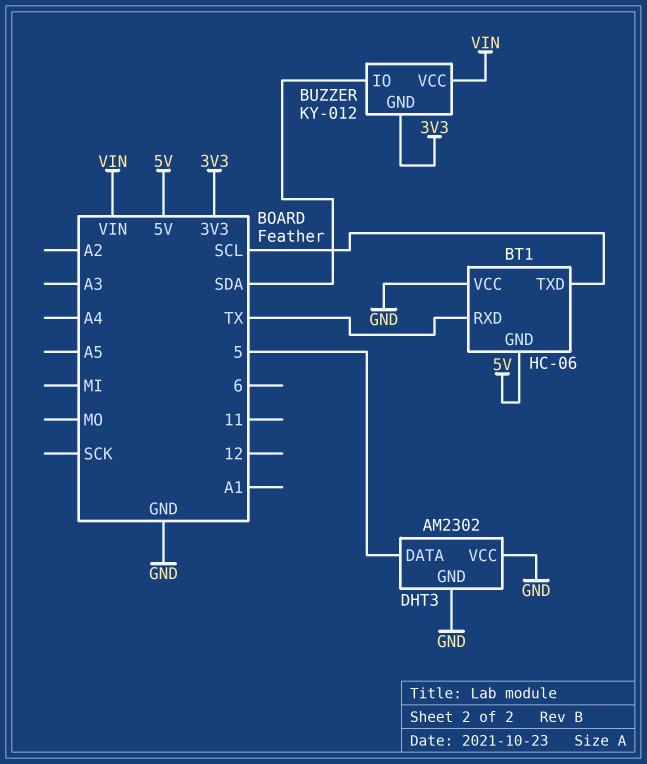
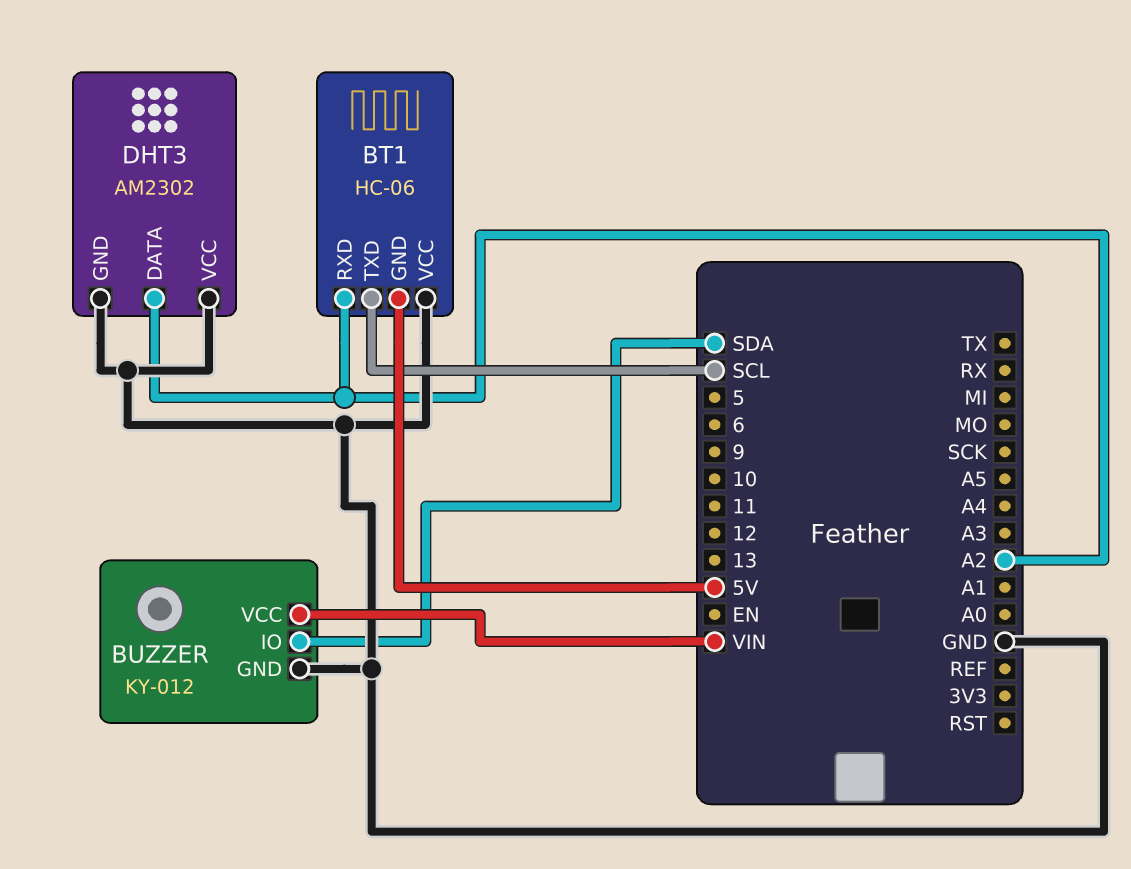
BT1 pin RXD: TX -> A2
BUZZER pin GND: 3V3 -> GND
DHT3 pin DATA: 5 -> A2

